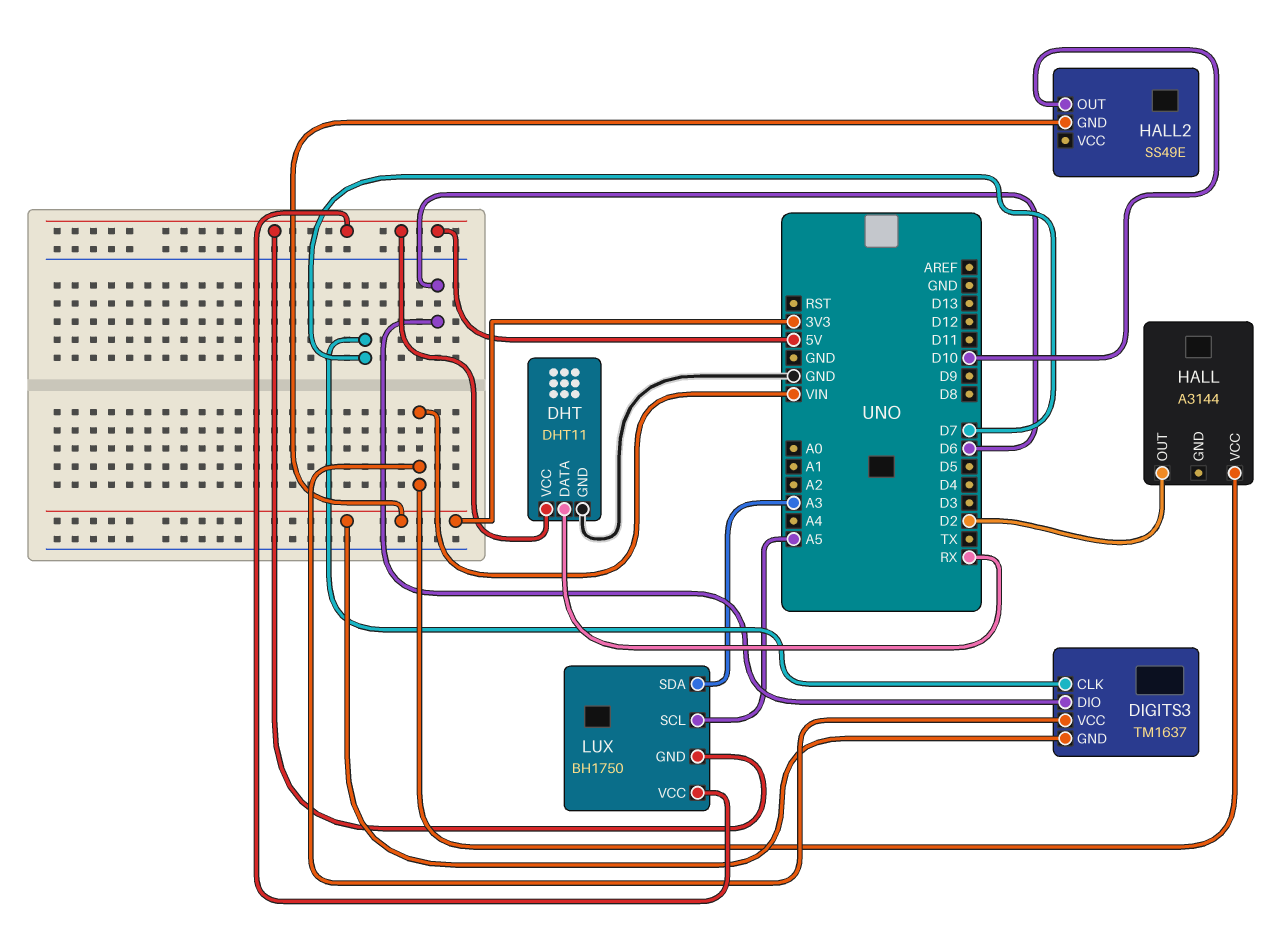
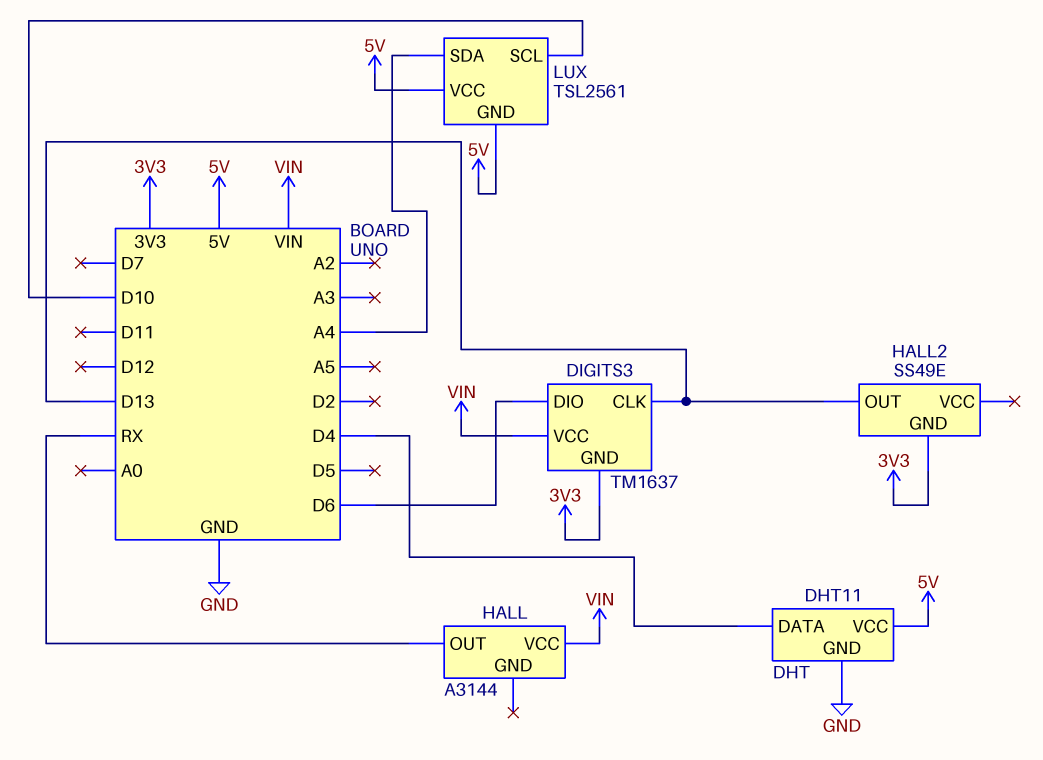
DHT pin DATA: RX -> D4
DIGITS3 pin CLK: D7 -> D13
HALL pin OUT: D2 -> RX
HALL2 pin OUT: D10 -> D13
LUX: BH1750 -> TSL2561
LUX pin SCL: A5 -> D10
LUX pin SDA: A3 -> A4

